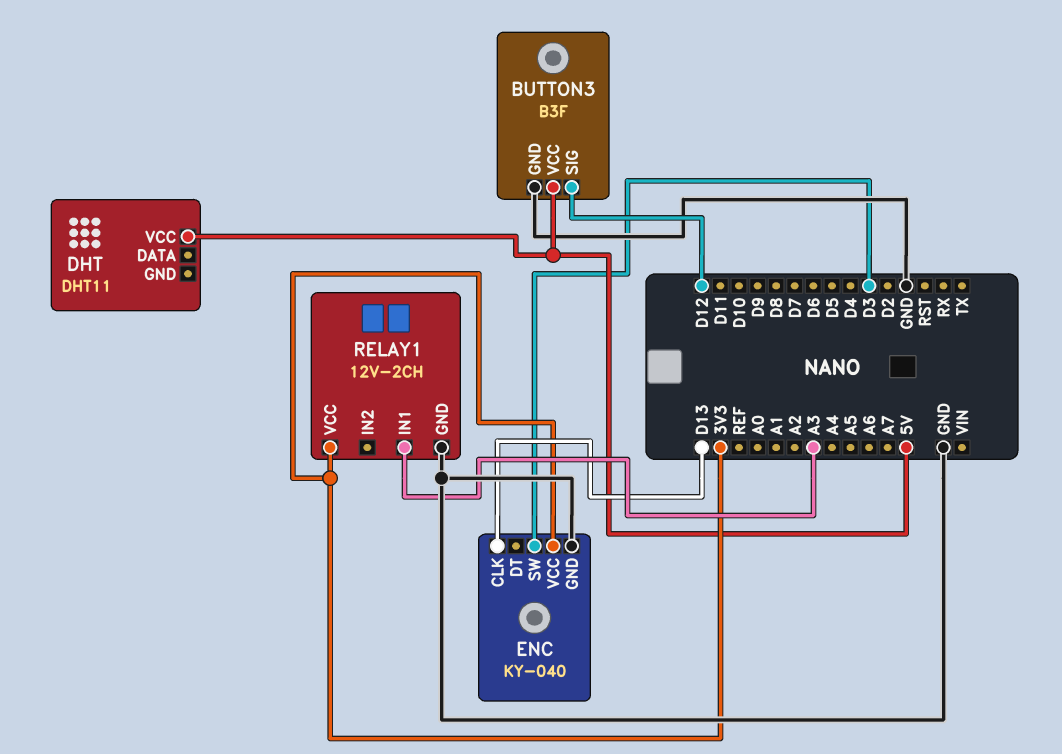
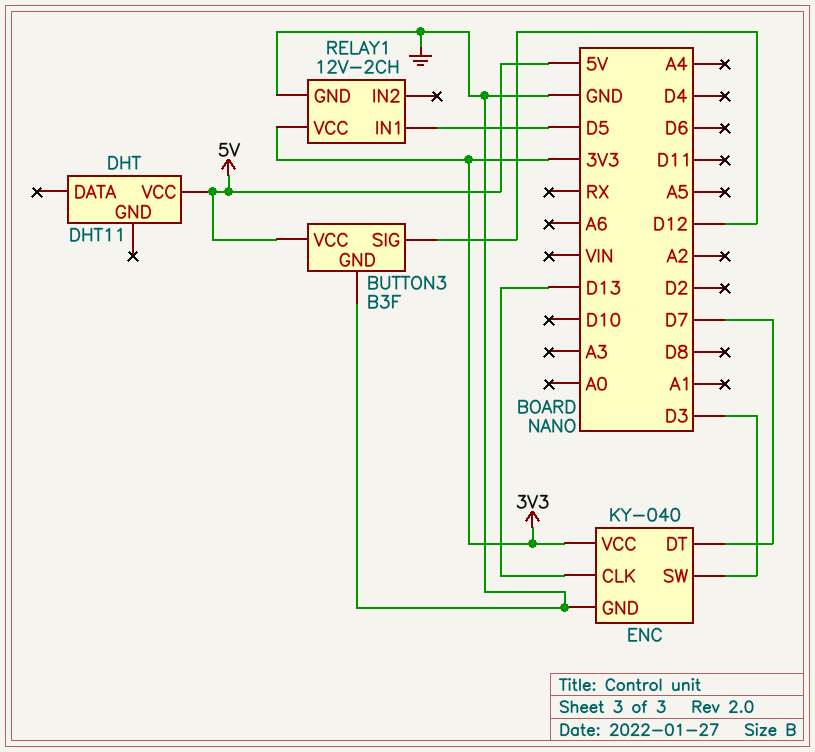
ENC pin DT: none -> D7
RELAY1 pin IN1: A3 -> D5

